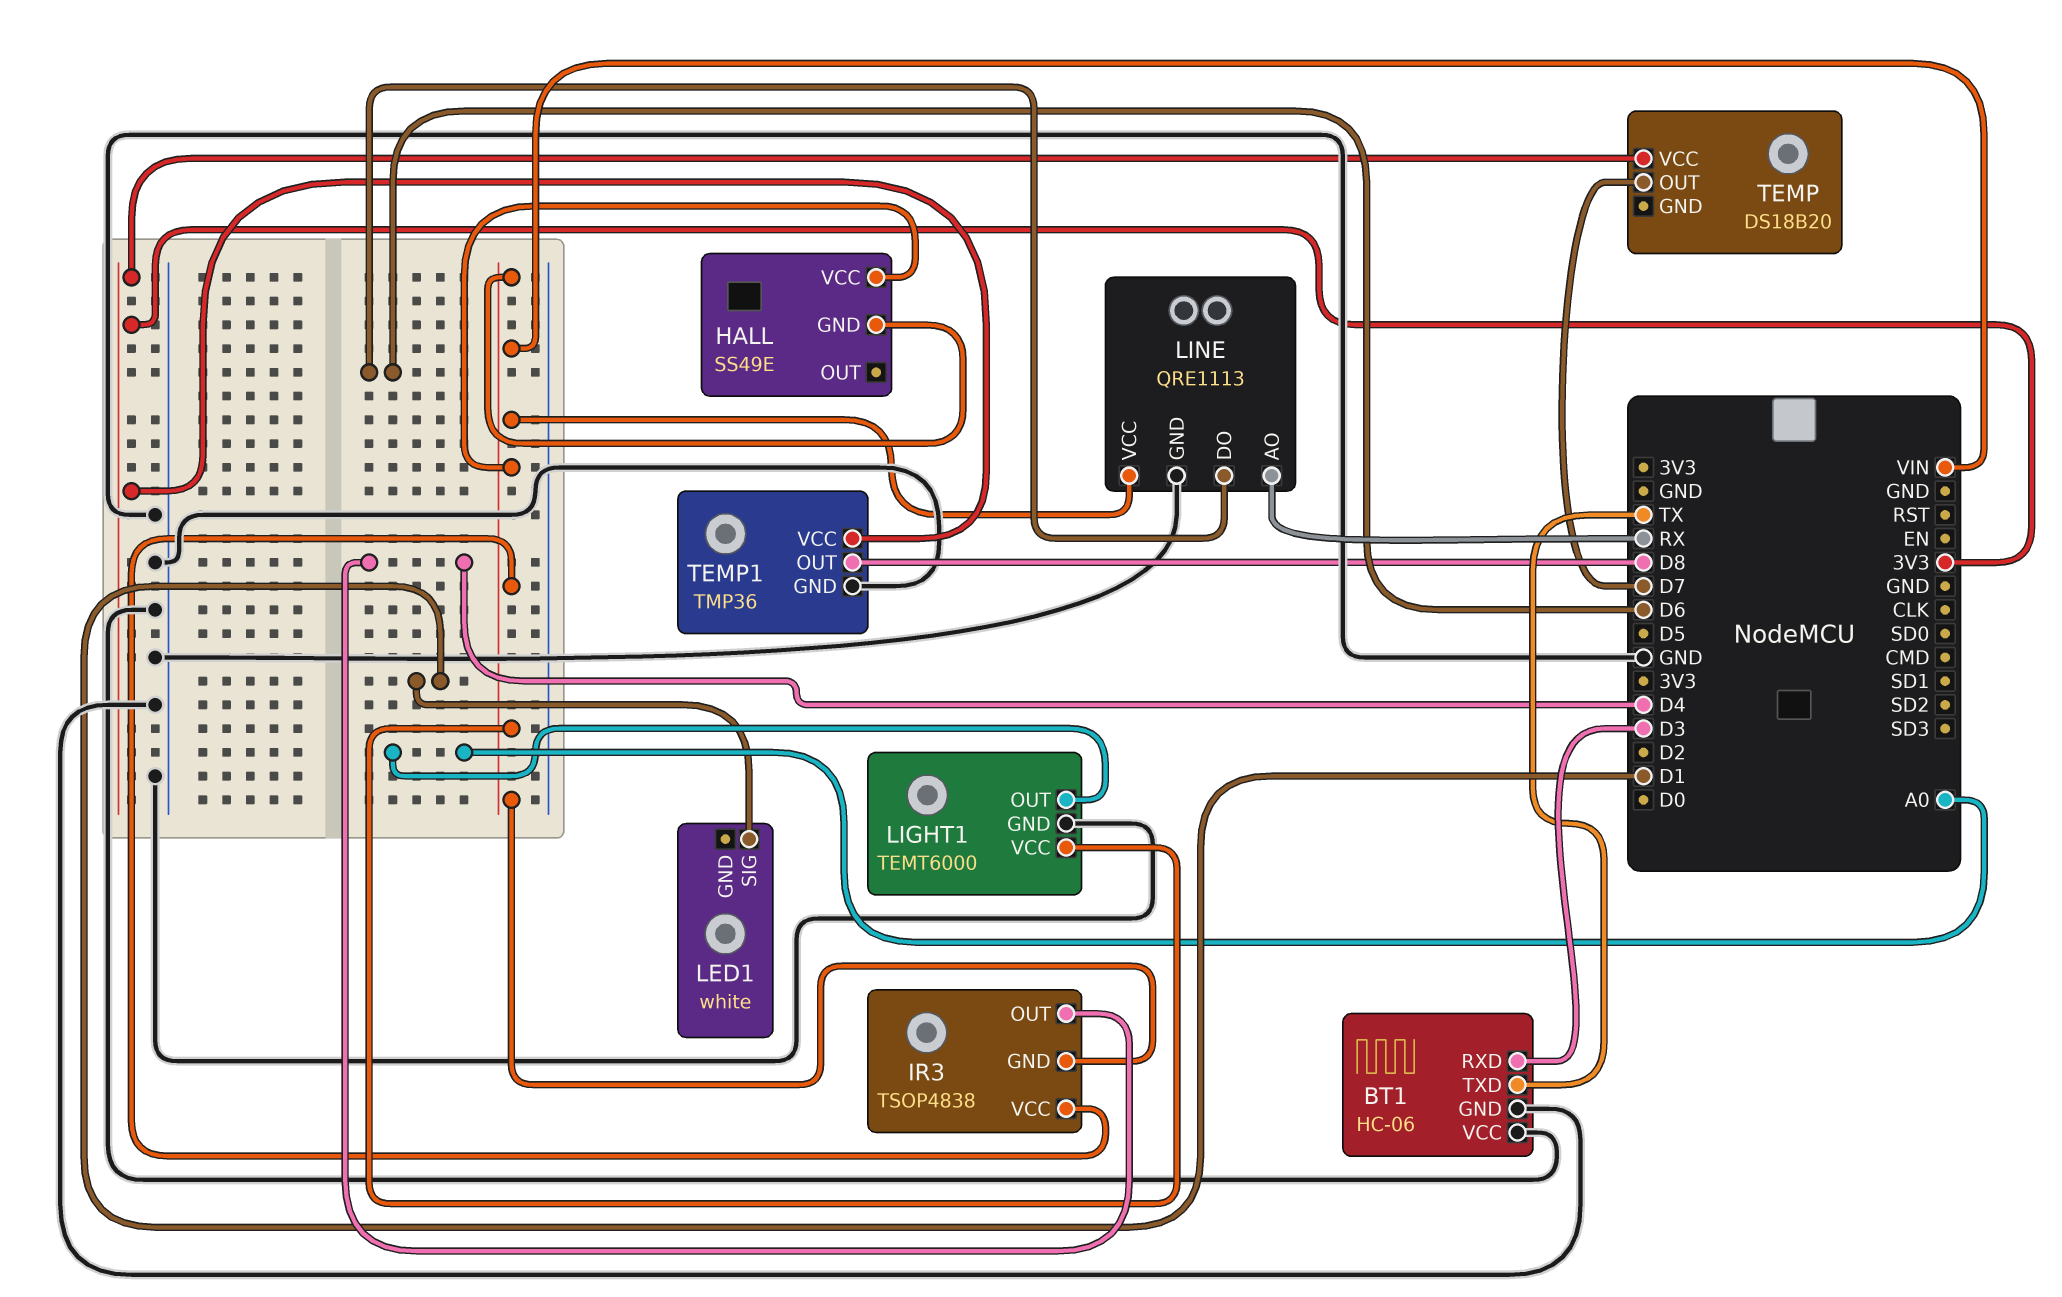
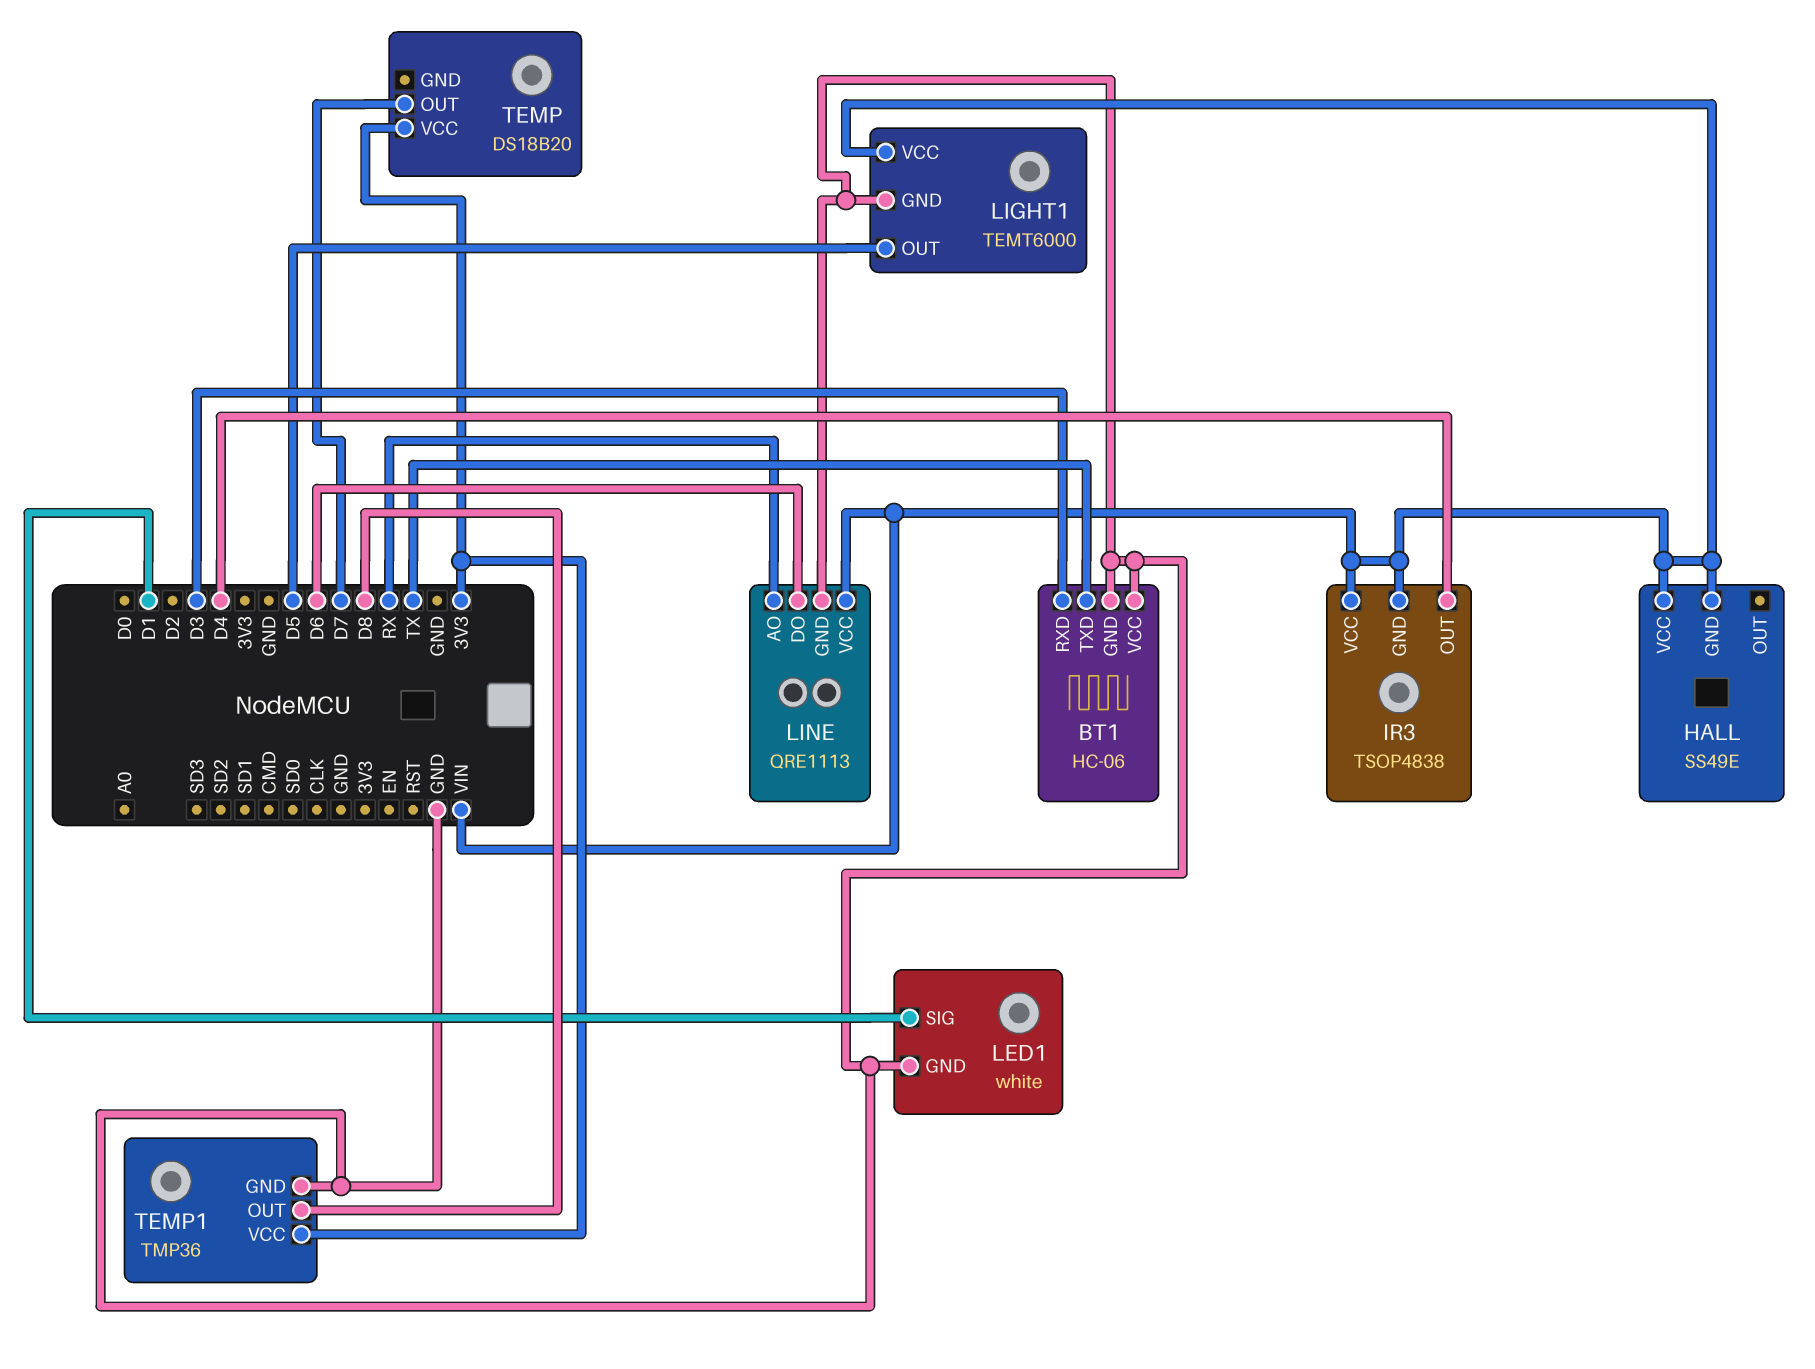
LED1 pin GND: none -> GND
LIGHT1 pin OUT: A0 -> D5

